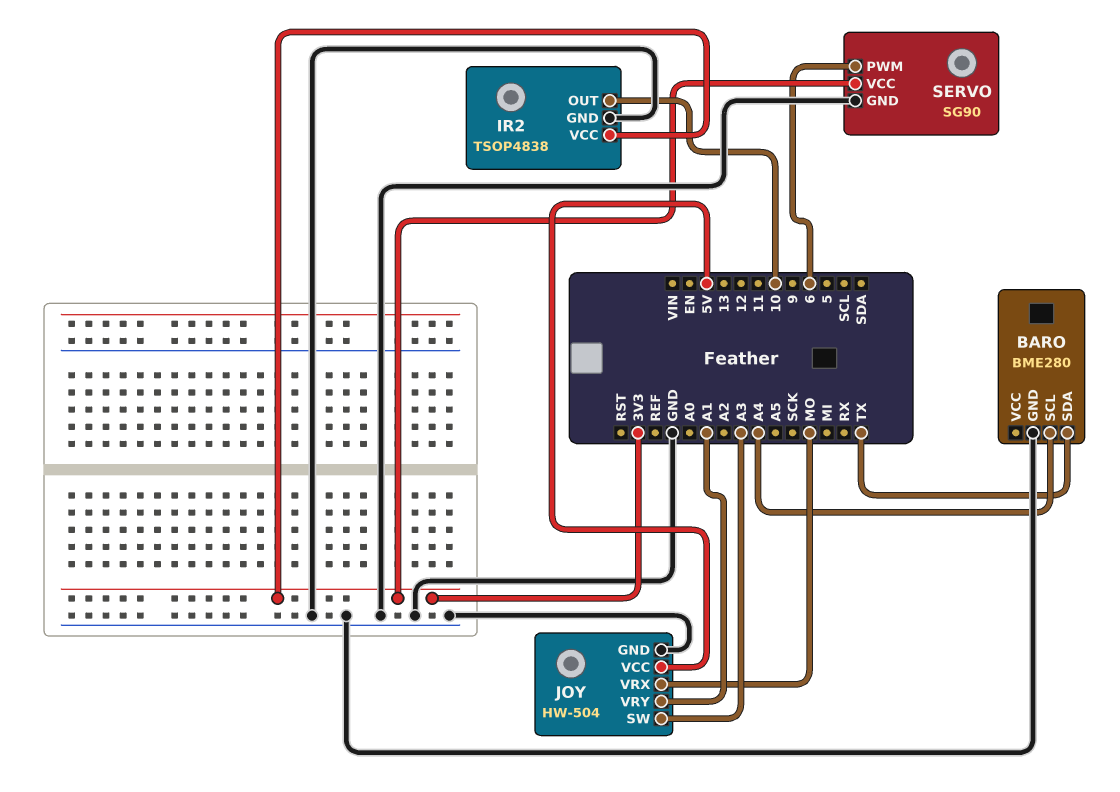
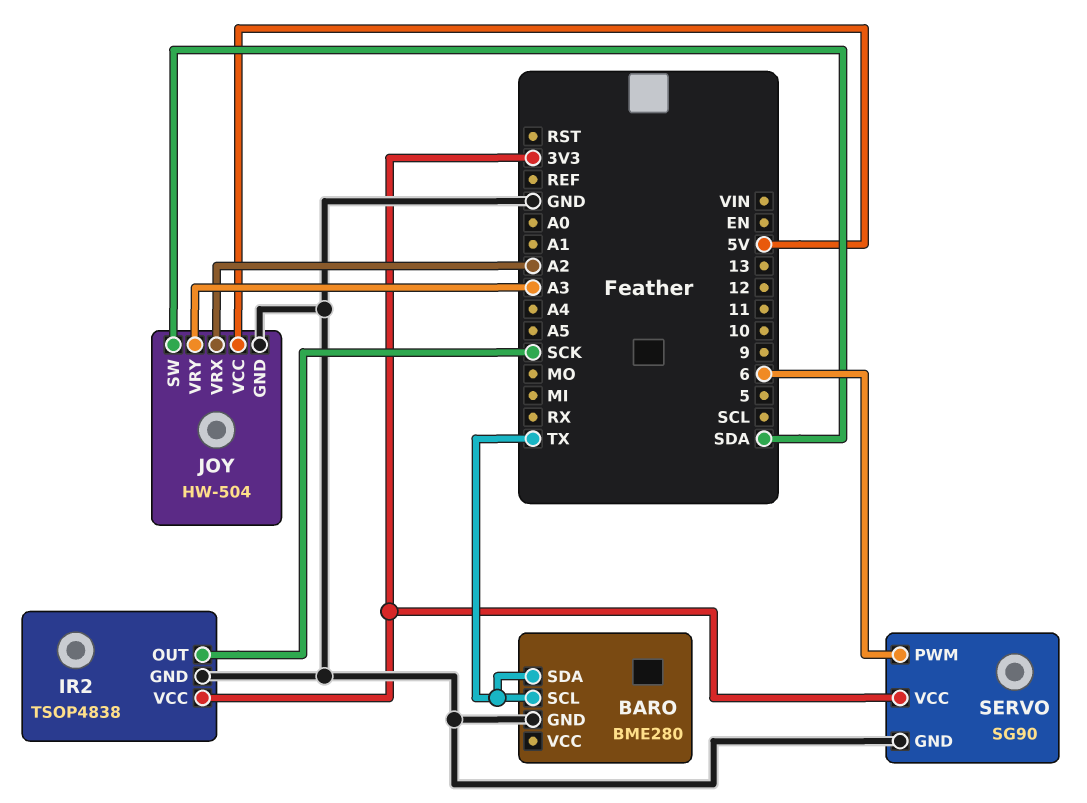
BARO pin SCL: A4 -> TX
IR2 pin OUT: 10 -> SCK
JOY pin SW: A3 -> SDA
JOY pin VRX: MO -> A2
JOY pin VRY: A1 -> A3

